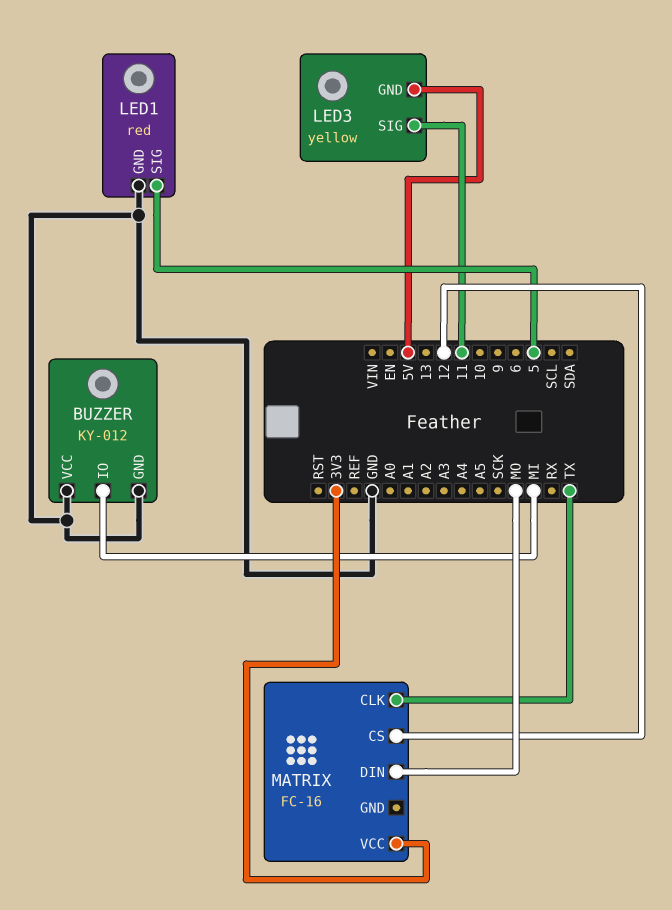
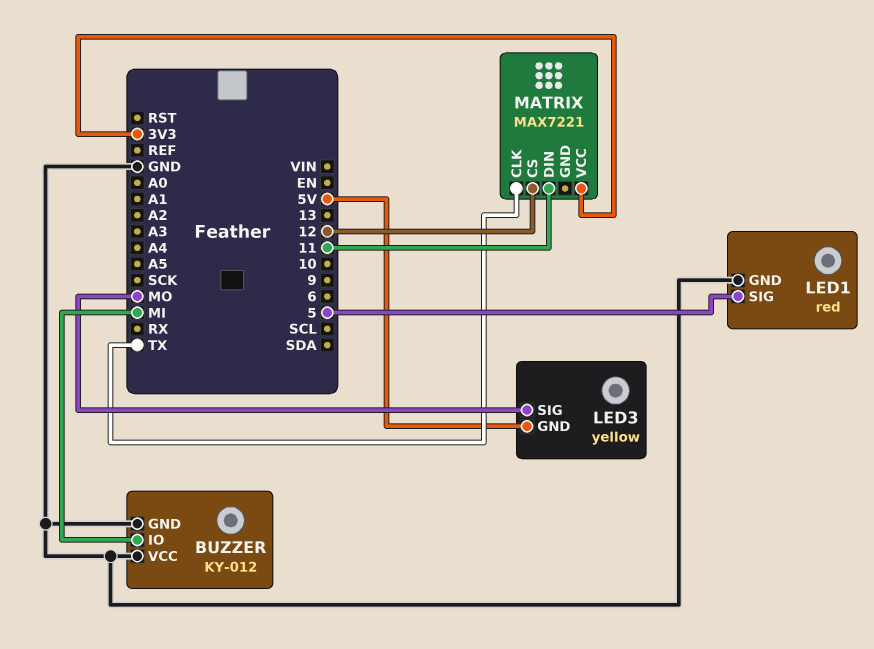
LED3 pin SIG: 11 -> MO
MATRIX: FC-16 -> MAX7221
MATRIX pin DIN: MO -> 11

